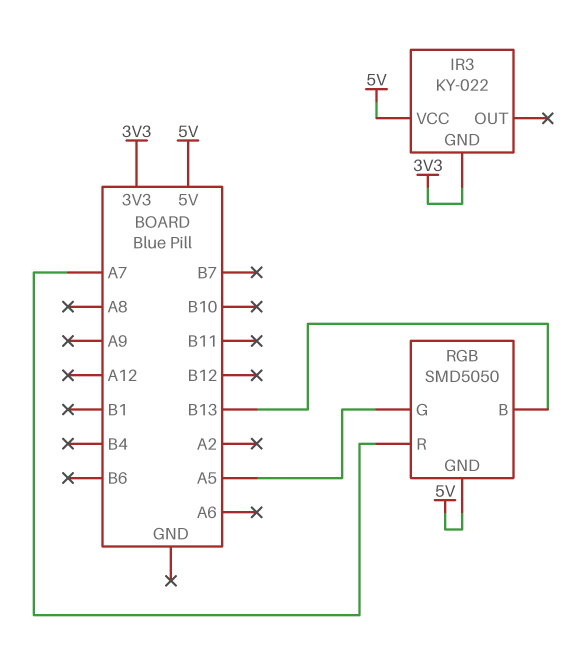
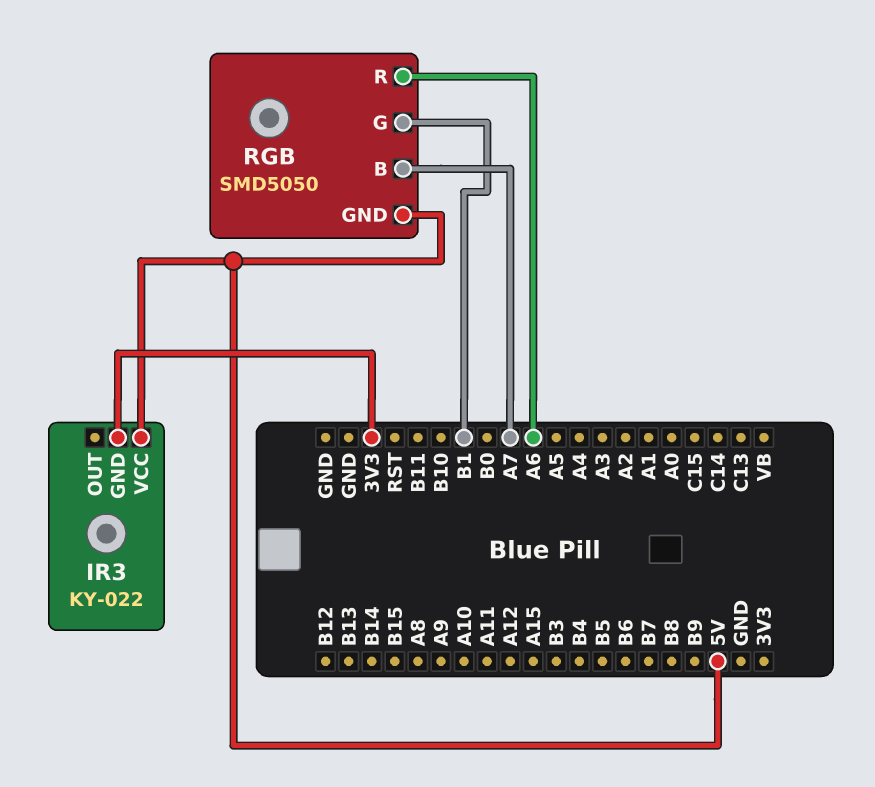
RGB pin B: B13 -> A7
RGB pin G: A5 -> B1
RGB pin R: A7 -> A6

